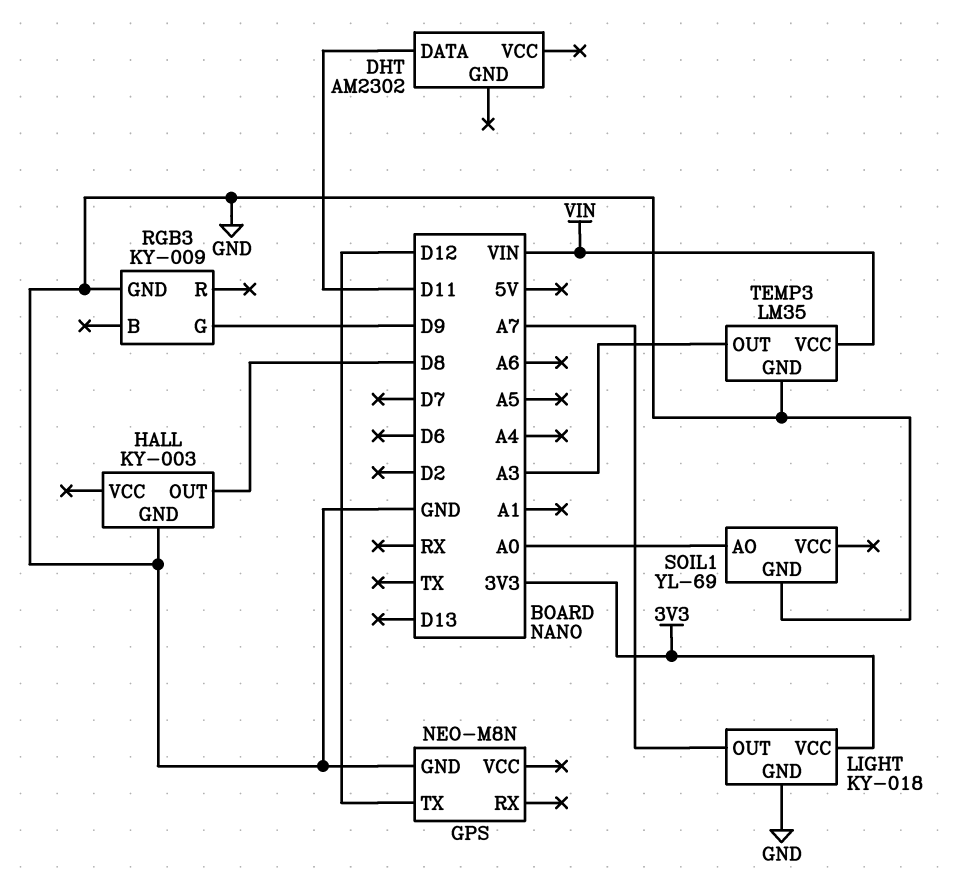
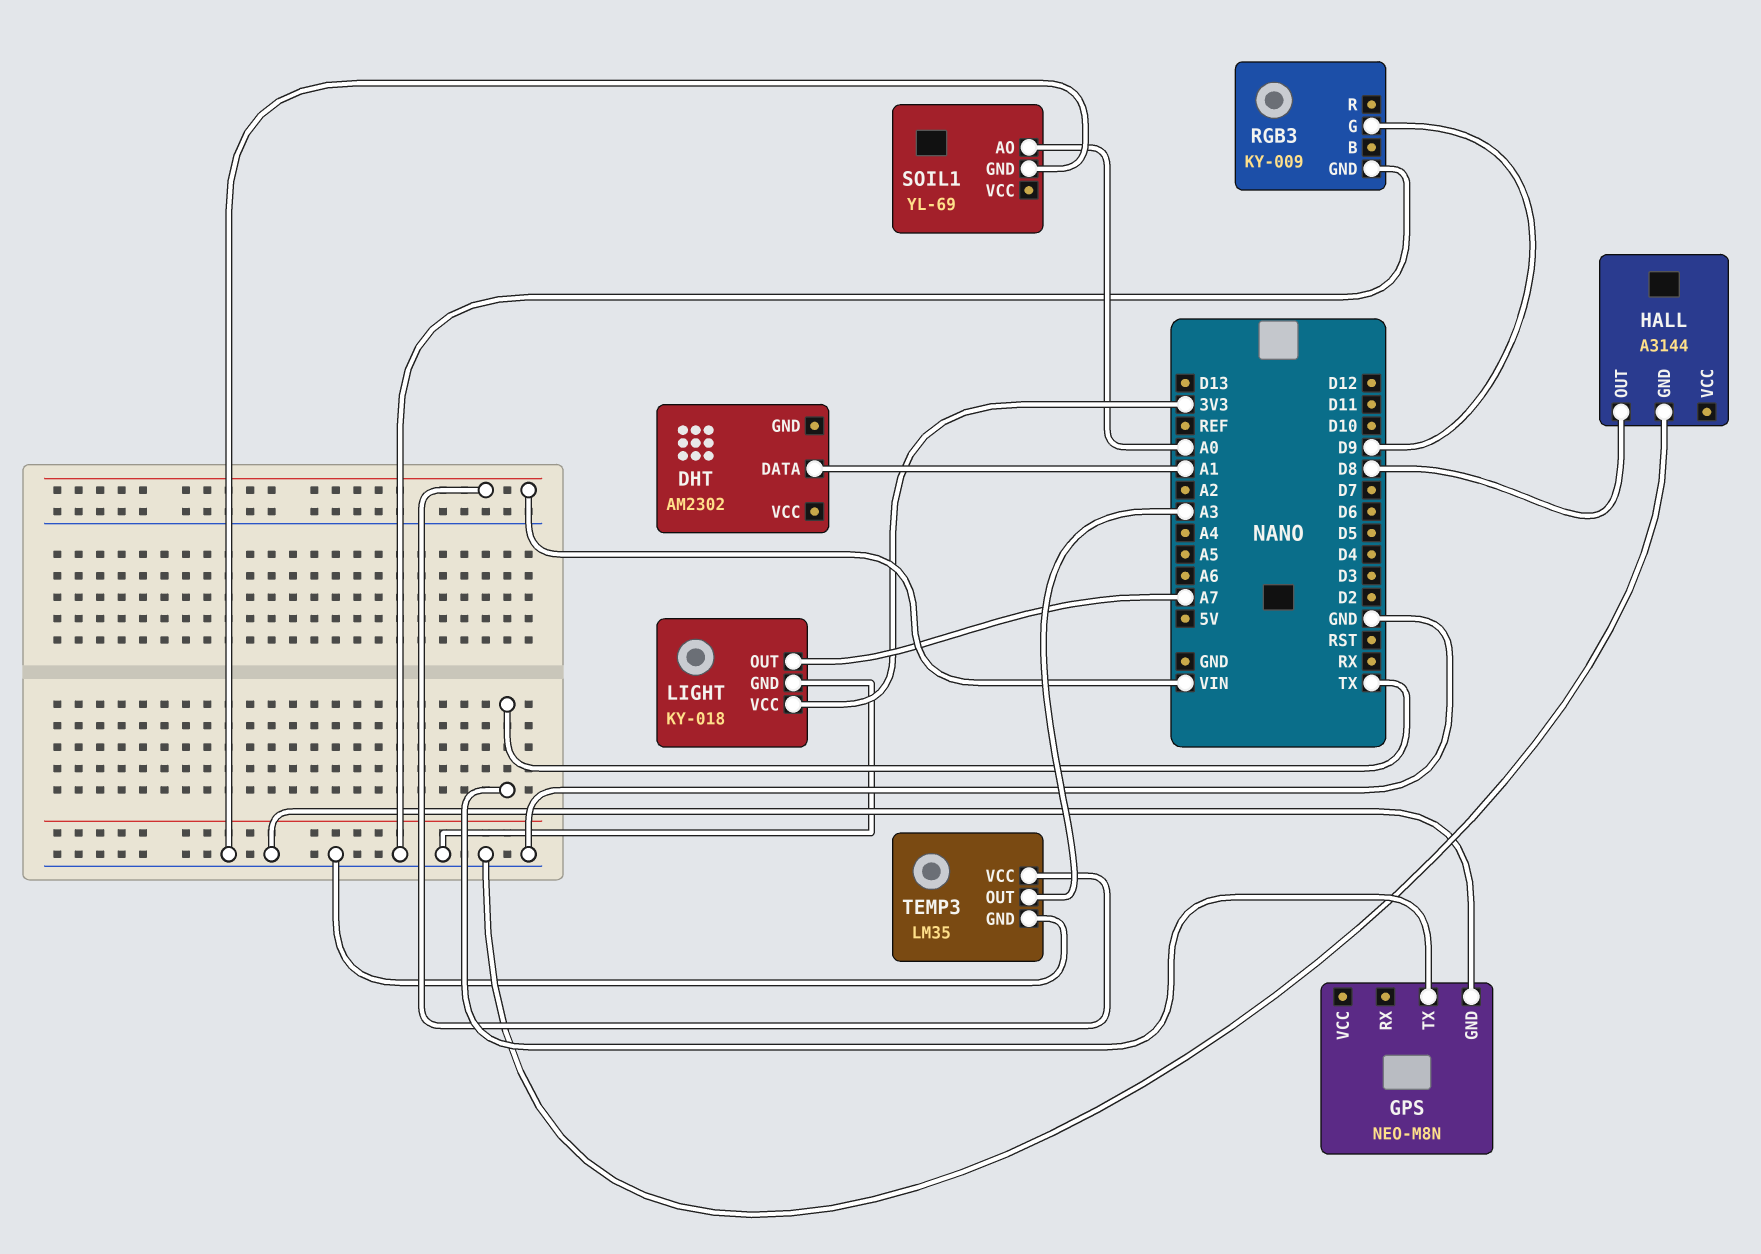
DHT pin DATA: D11 -> A1
GPS pin TX: D12 -> TX
HALL: KY-003 -> A3144

